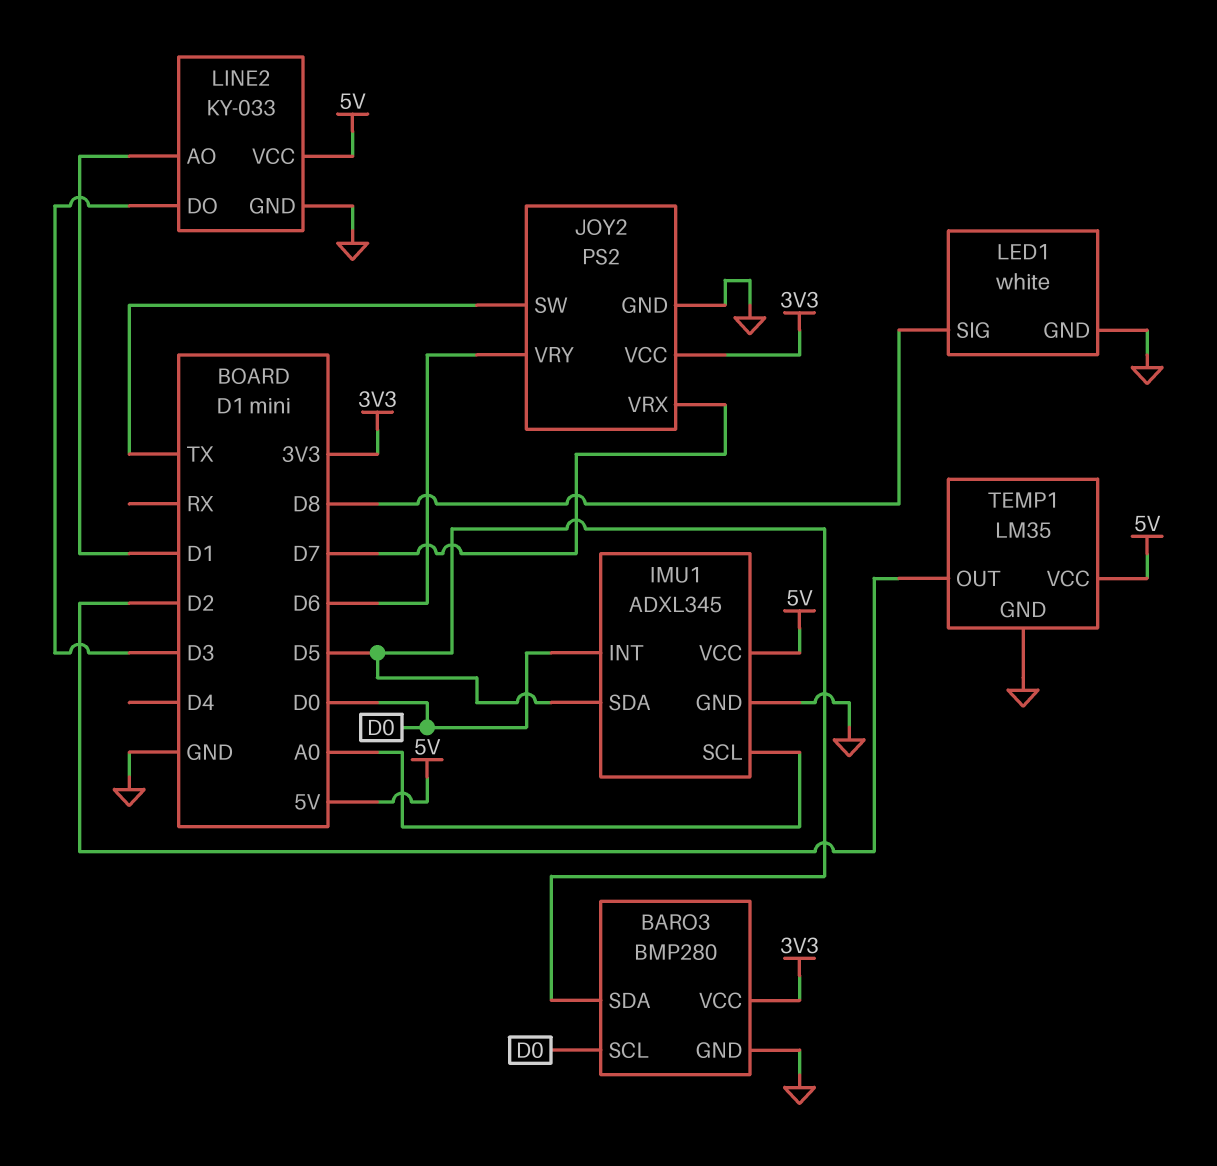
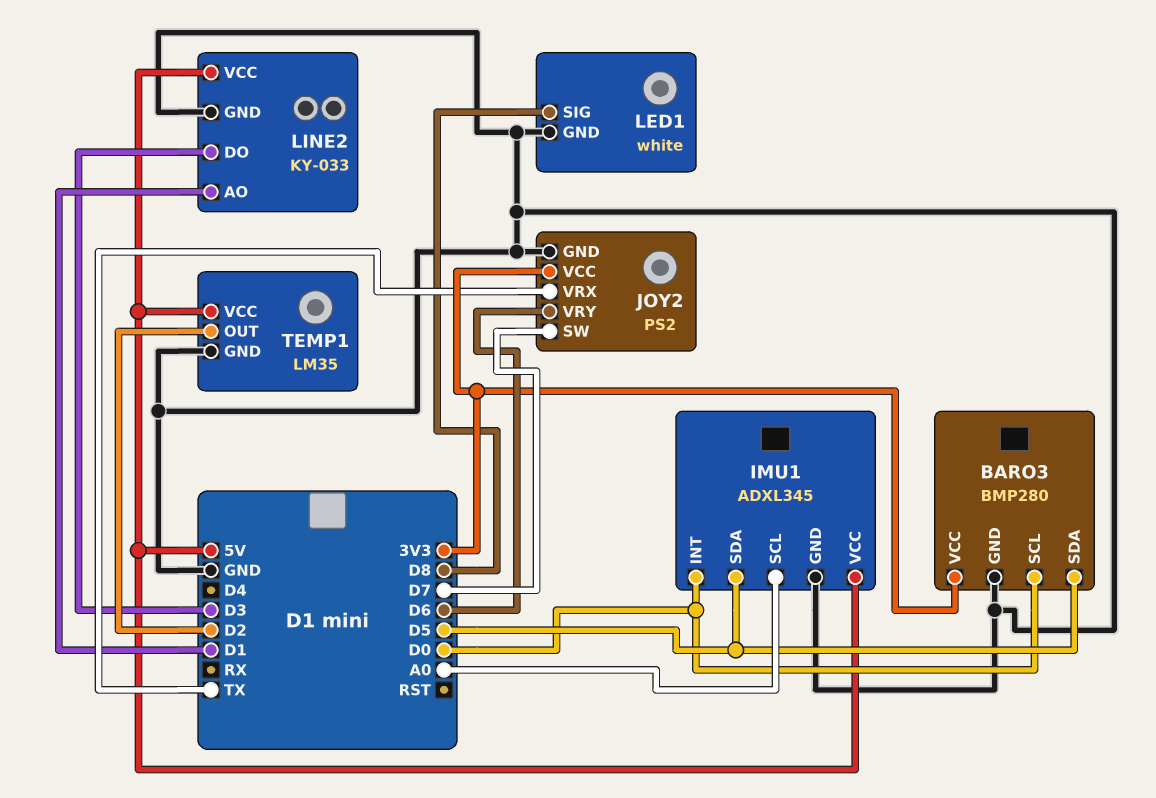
JOY2 pin SW: TX -> D7
JOY2 pin VRX: D7 -> TX

